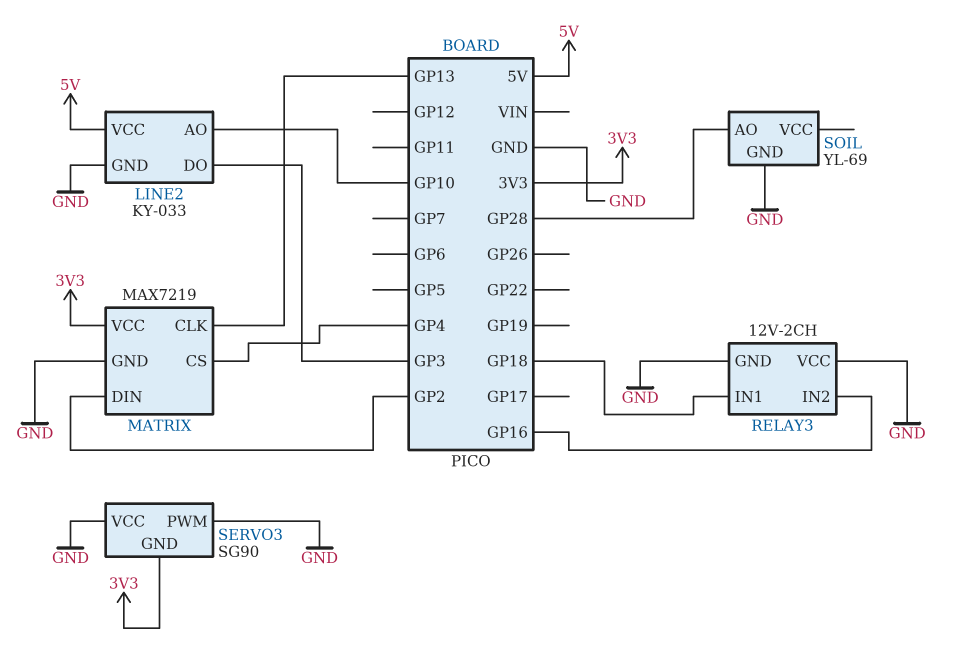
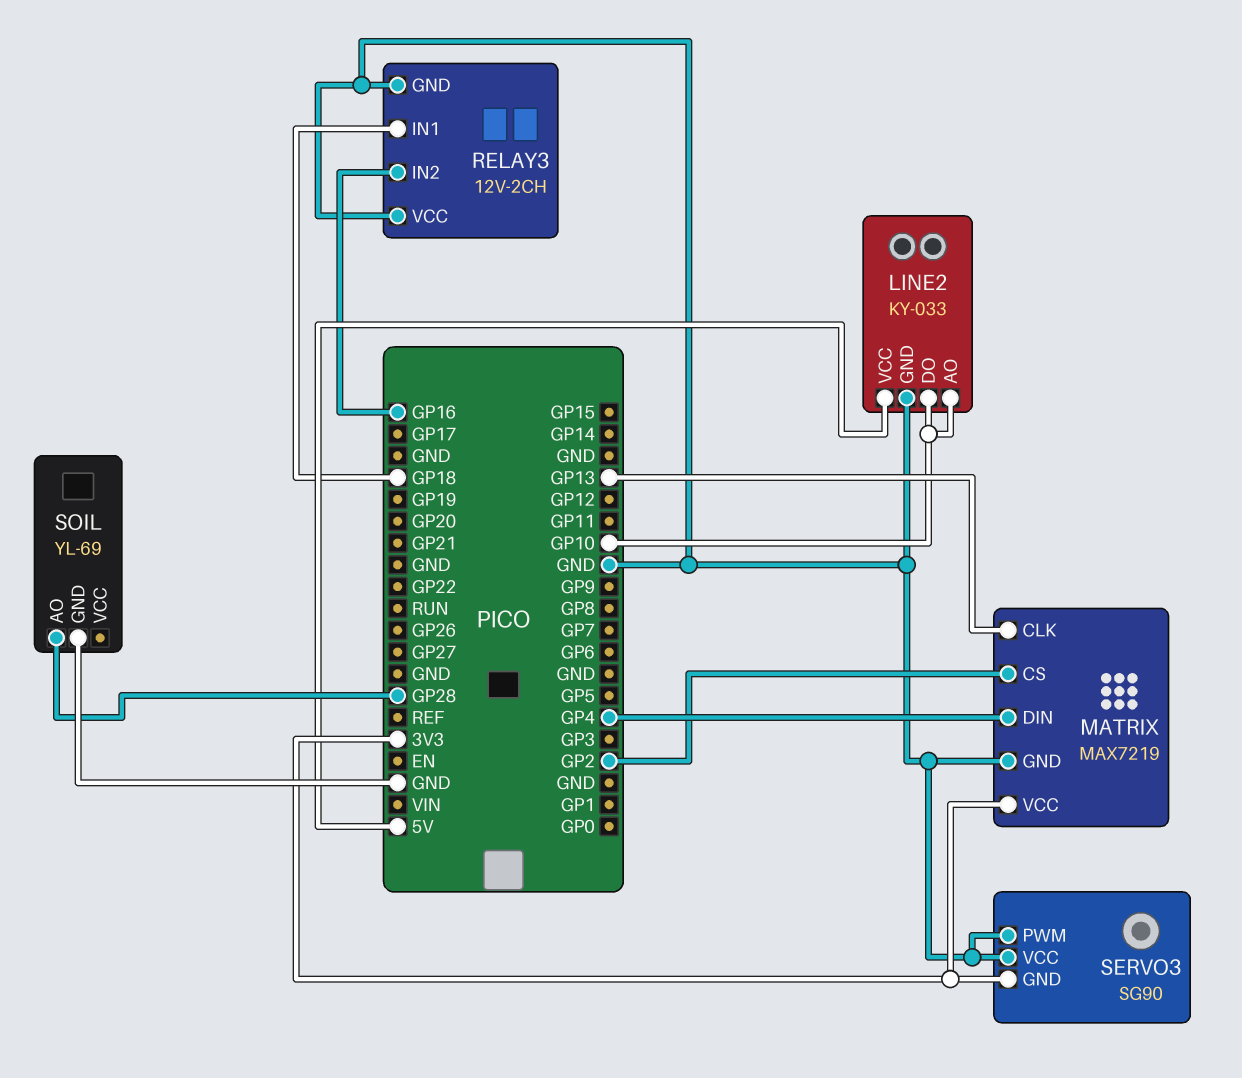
LINE2 pin DO: GP3 -> GP10
MATRIX pin CS: GP4 -> GP2
MATRIX pin DIN: GP2 -> GP4

